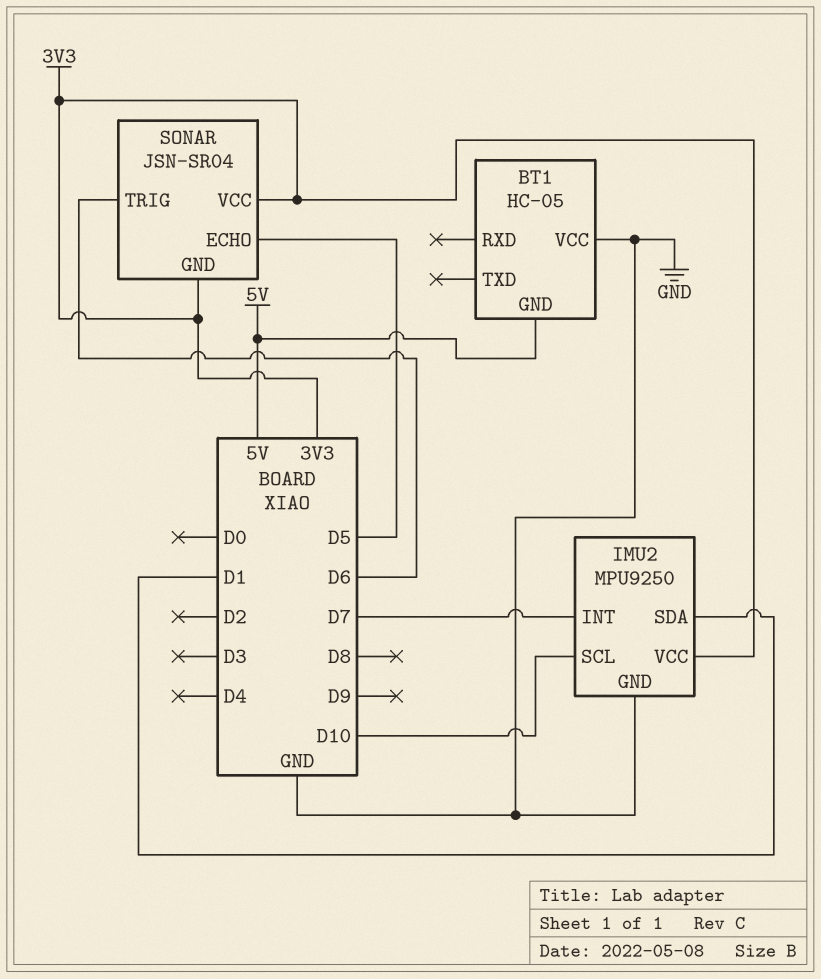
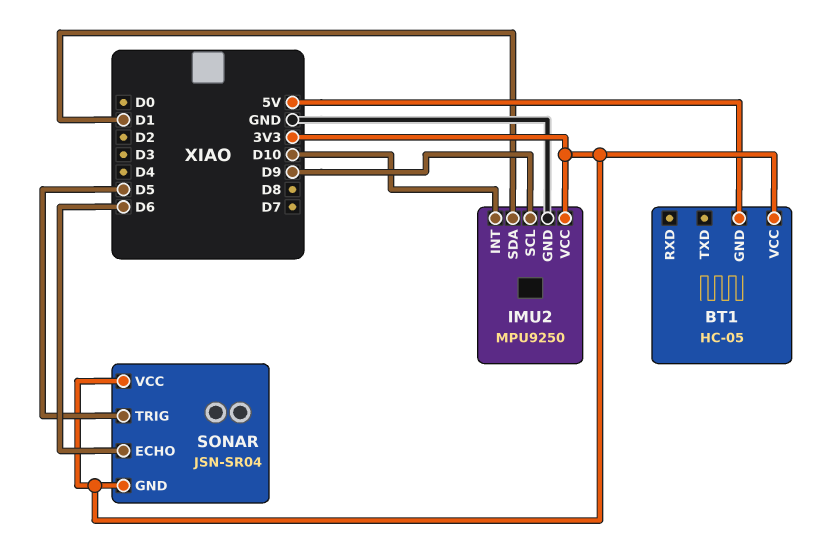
BT1 pin VCC: GND -> 3V3
IMU2 pin INT: D7 -> D10
IMU2 pin SCL: D10 -> D9
SONAR pin ECHO: D5 -> D6
SONAR pin TRIG: D6 -> D5

